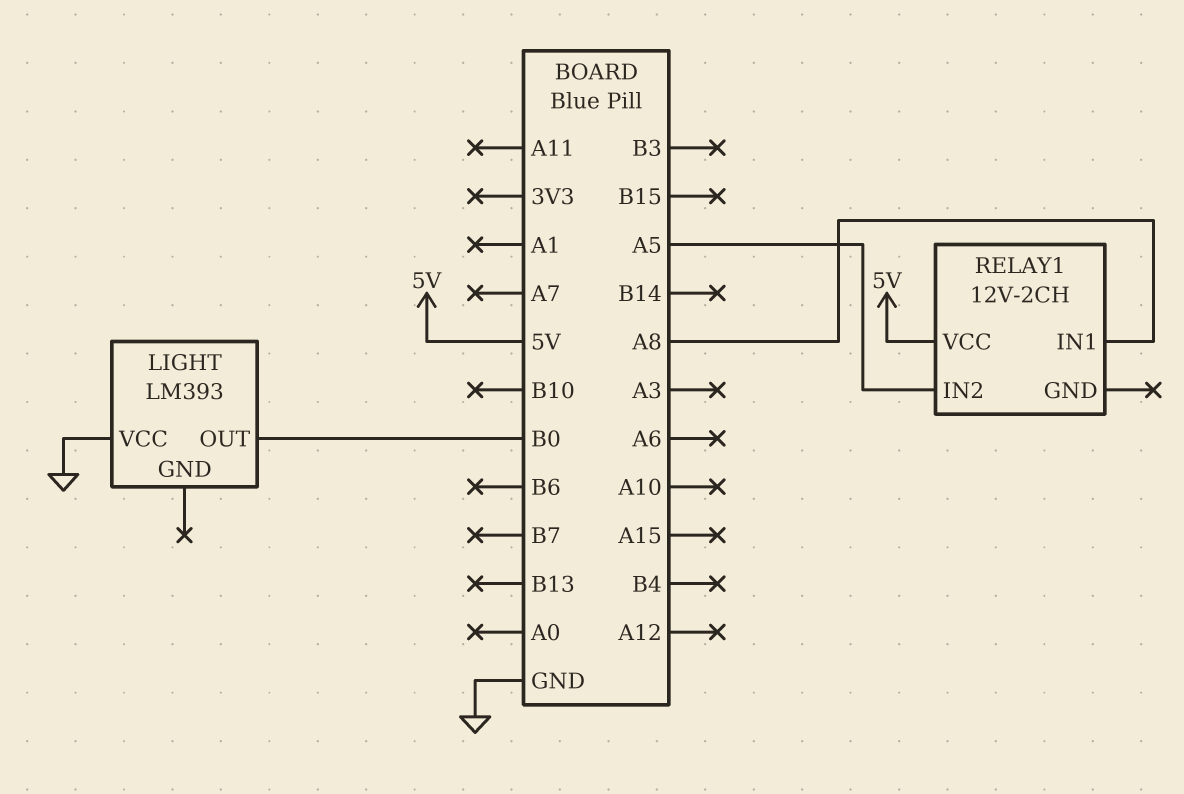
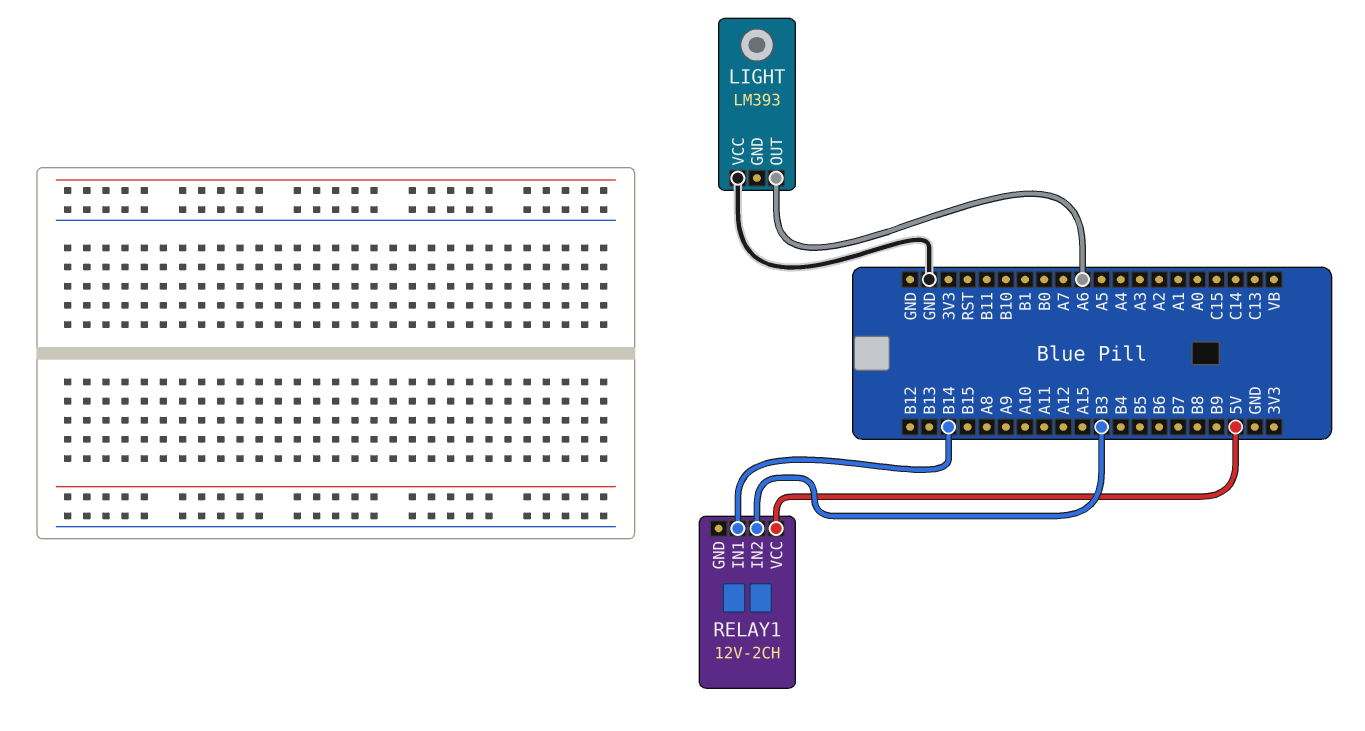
LIGHT pin OUT: B0 -> A6
RELAY1 pin IN1: A8 -> B14
RELAY1 pin IN2: A5 -> B3

